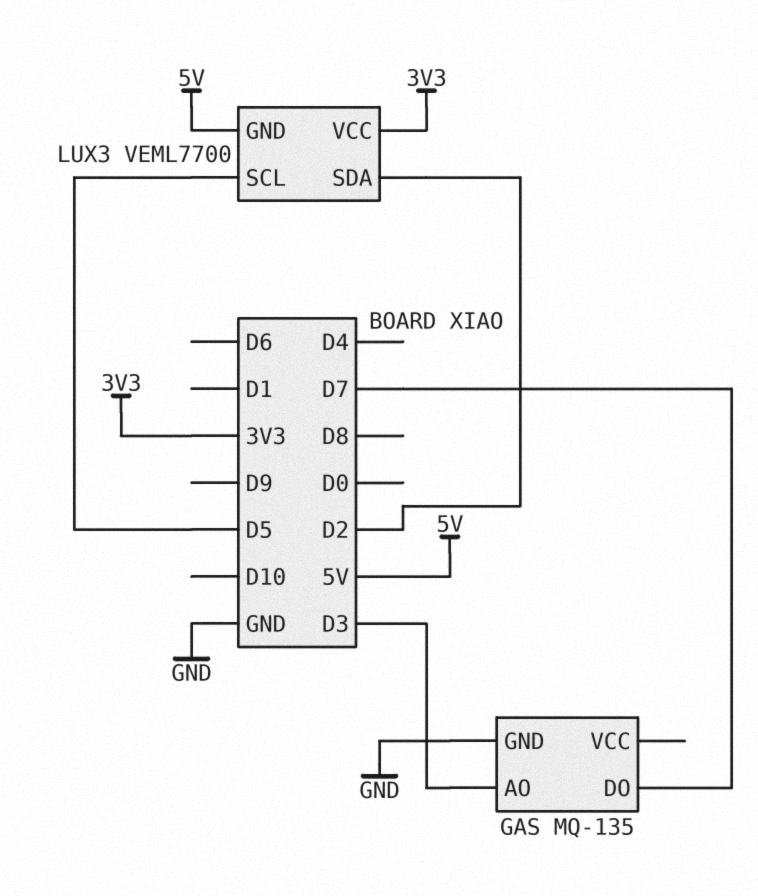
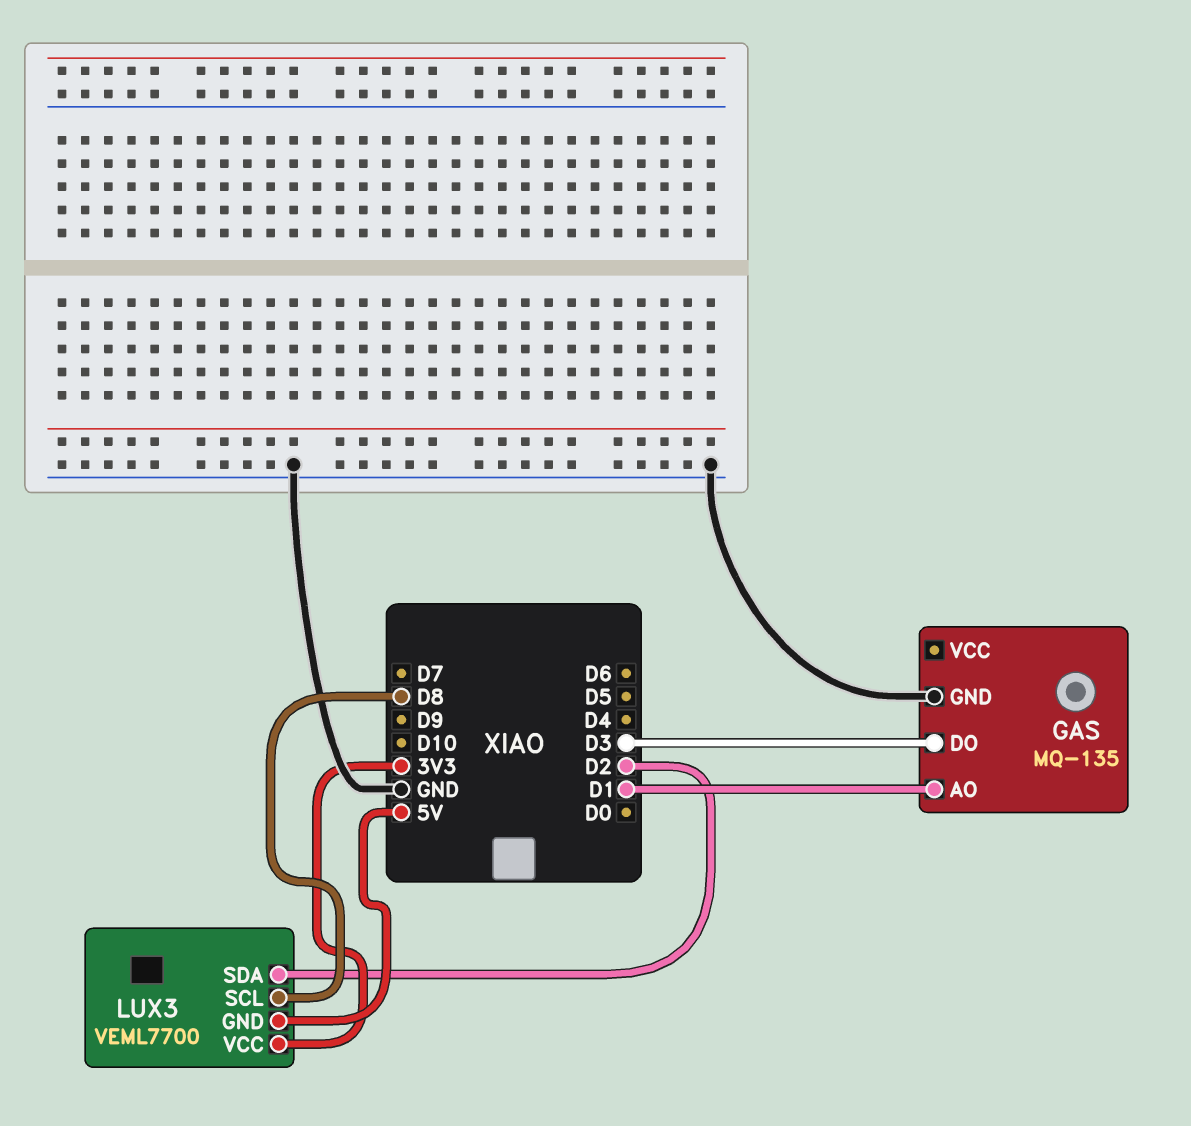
GAS pin AO: D3 -> D1
GAS pin DO: D7 -> D3
LUX3 pin SCL: D5 -> D8

